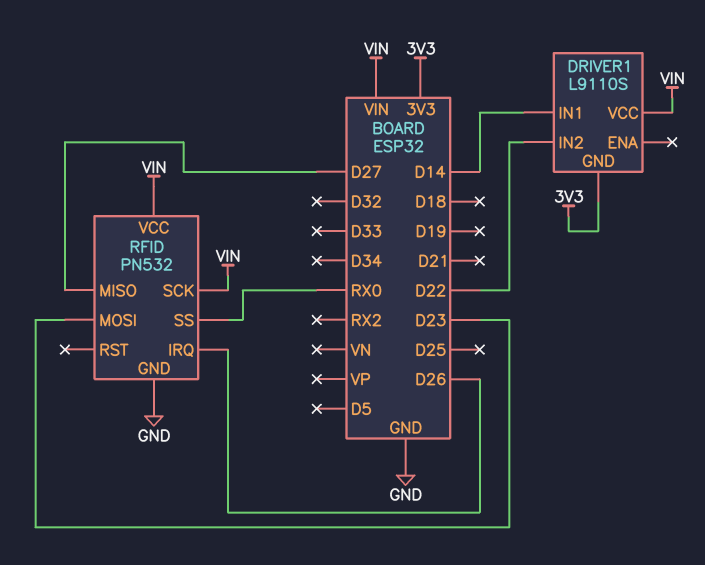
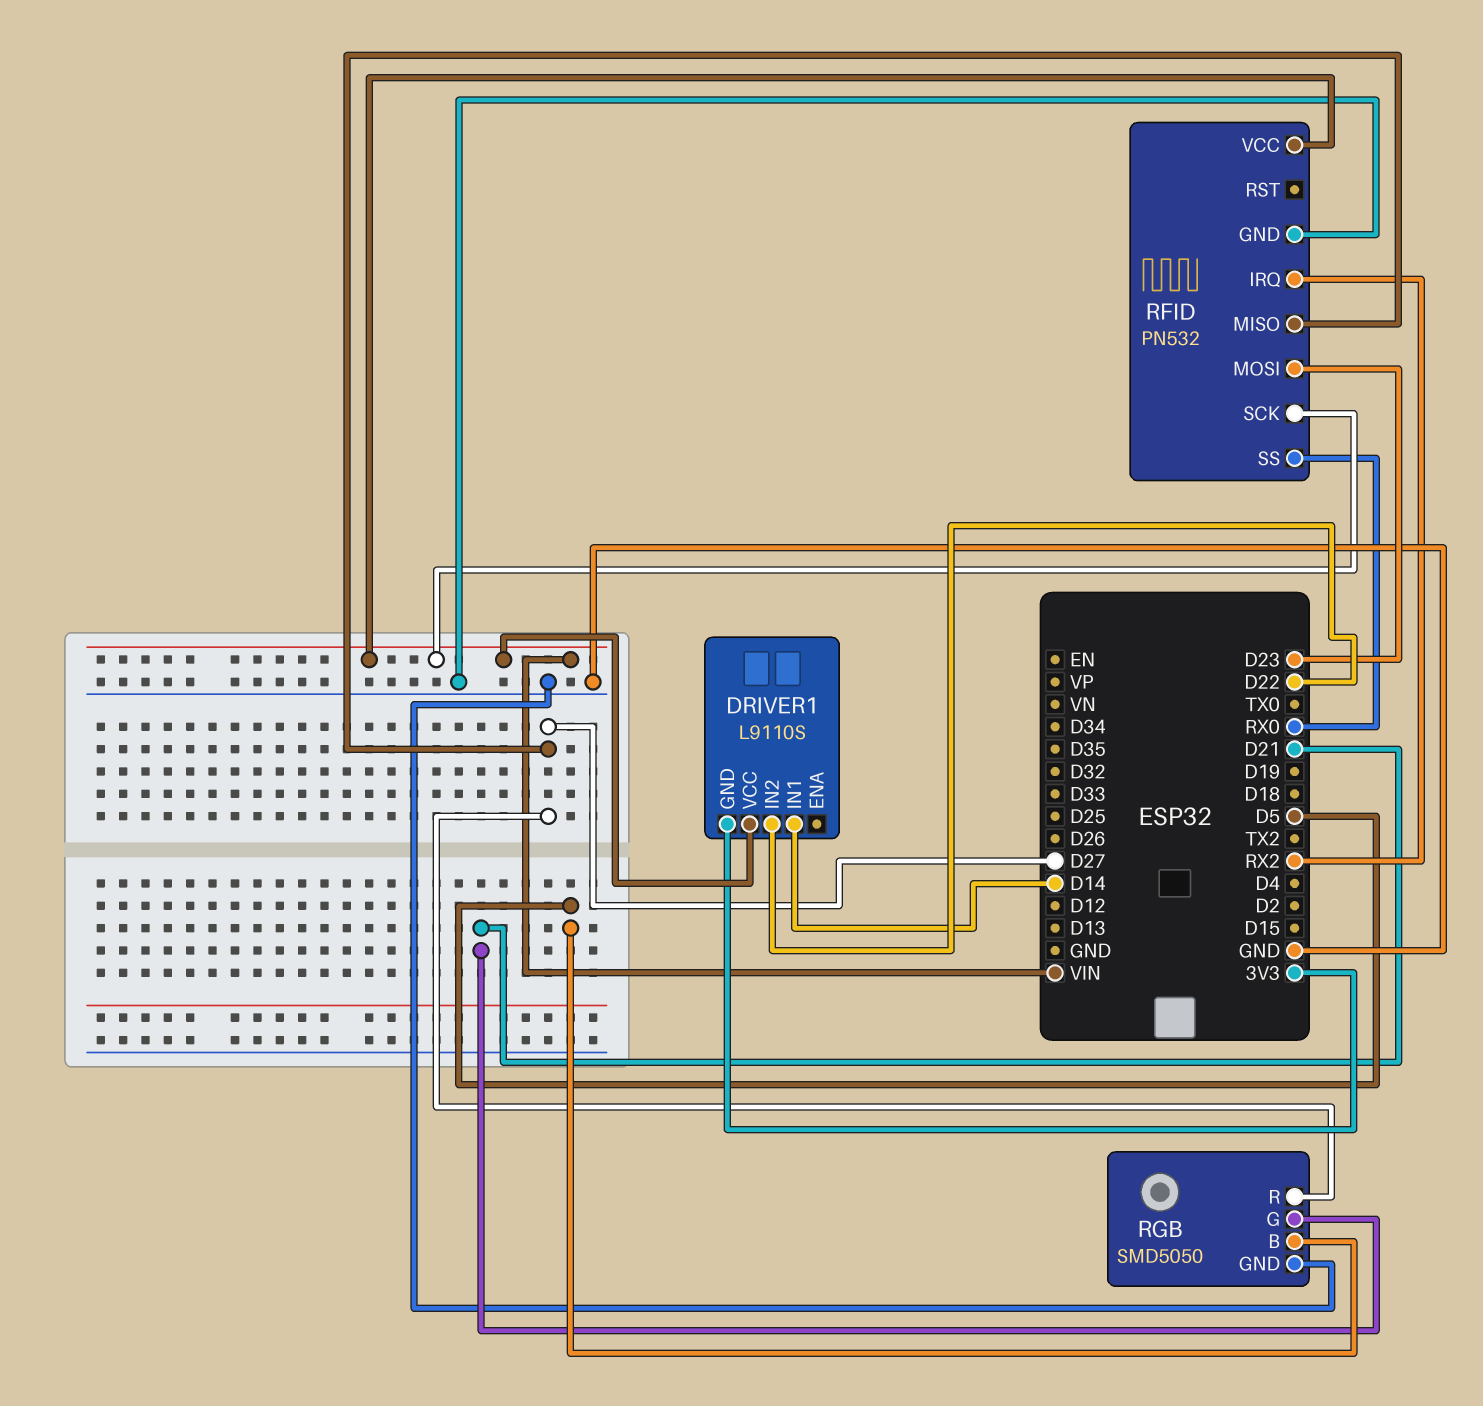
RFID pin IRQ: D26 -> RX2
RGB: none -> SMD5050
RGB pin B: none -> D5
RGB pin G: none -> D21
RGB pin GND: none -> GND
RGB pin R: none -> D27

